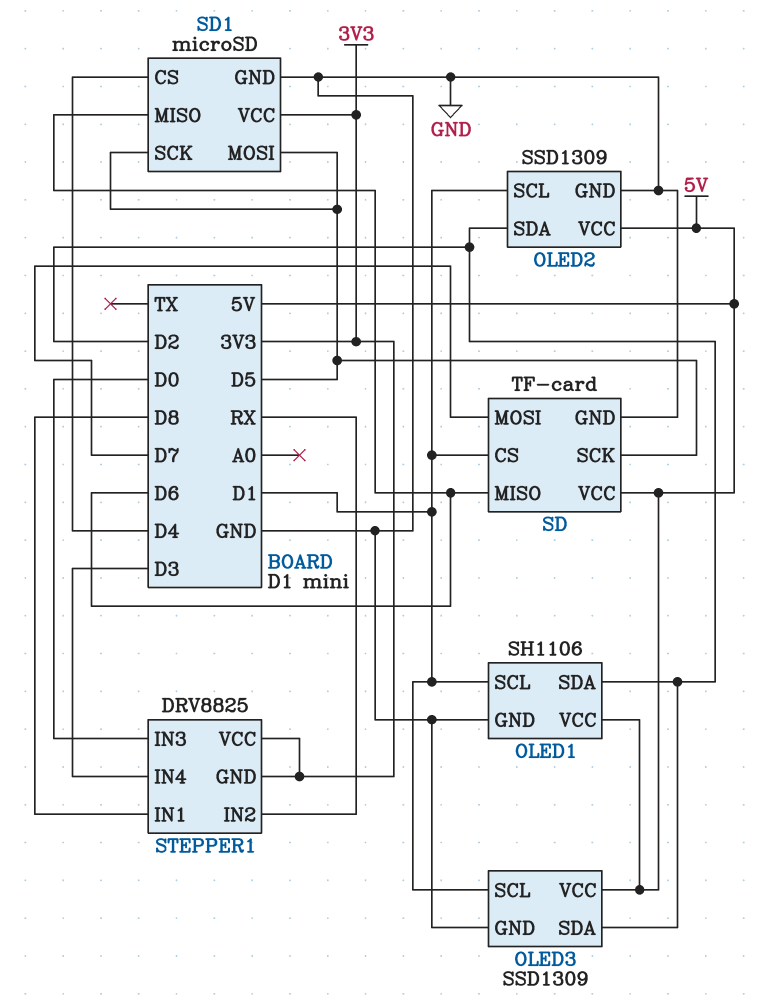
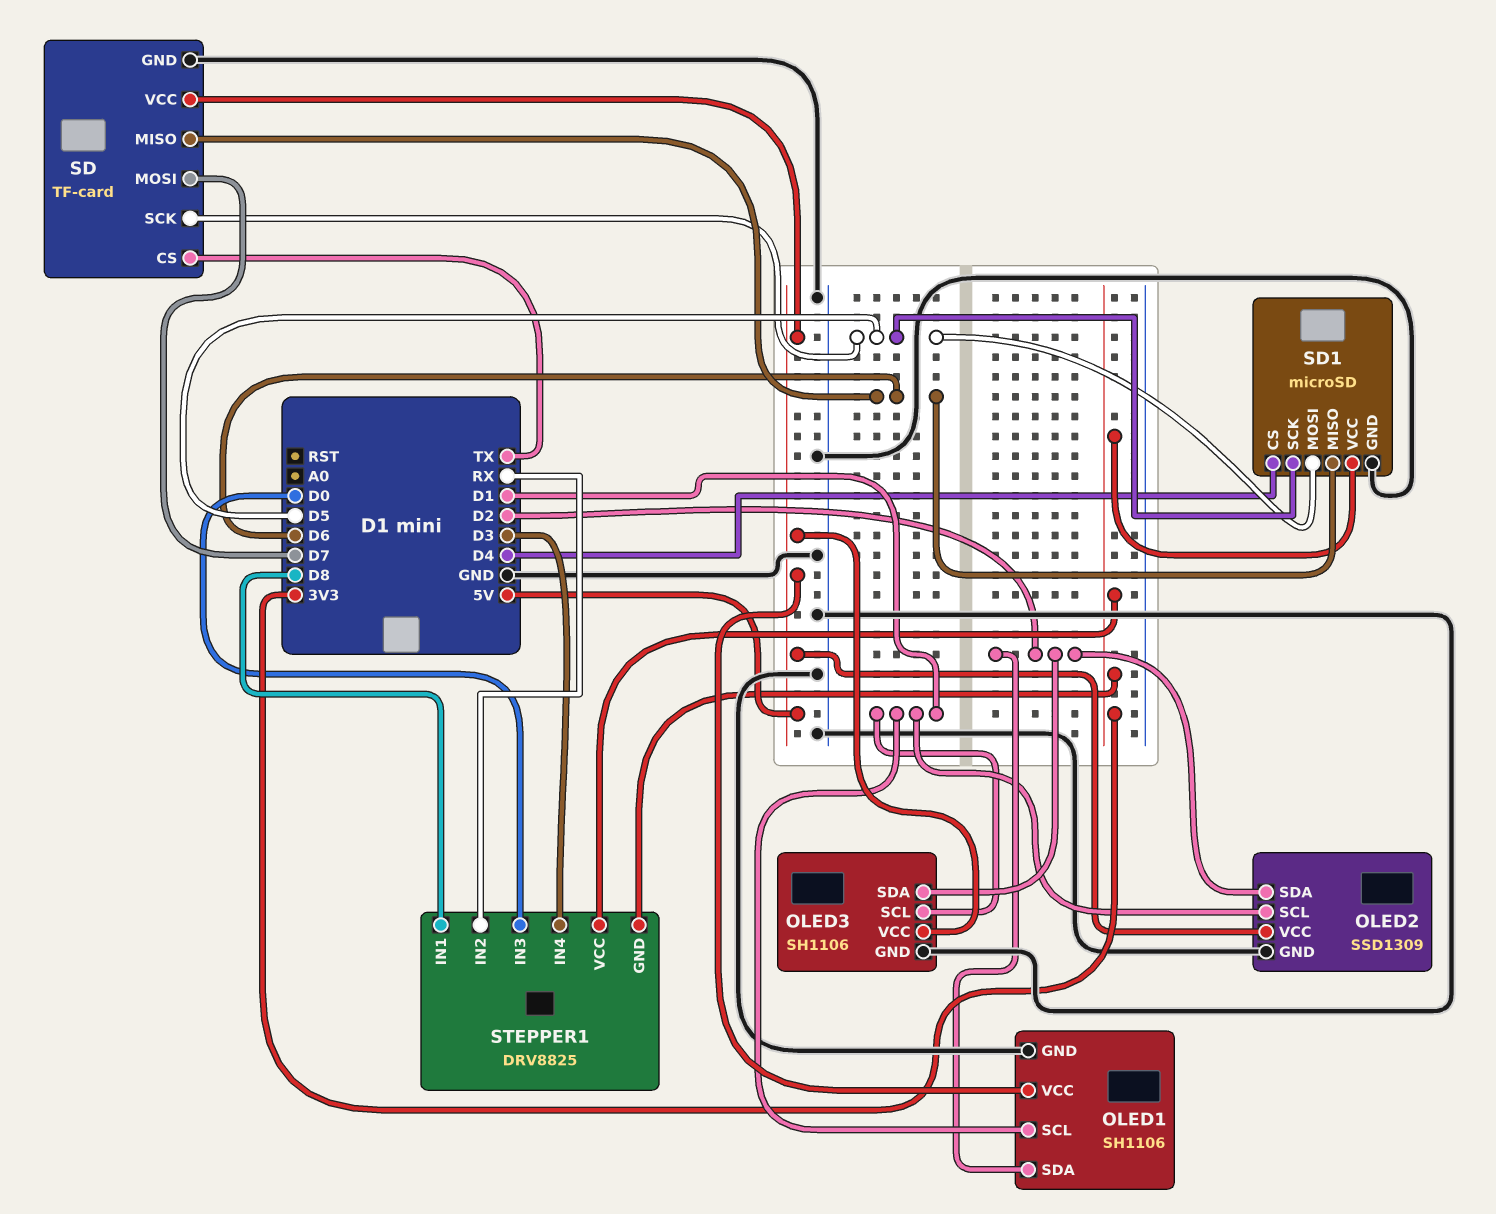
OLED3: SSD1309 -> SH1106
SD pin CS: D1 -> TX

